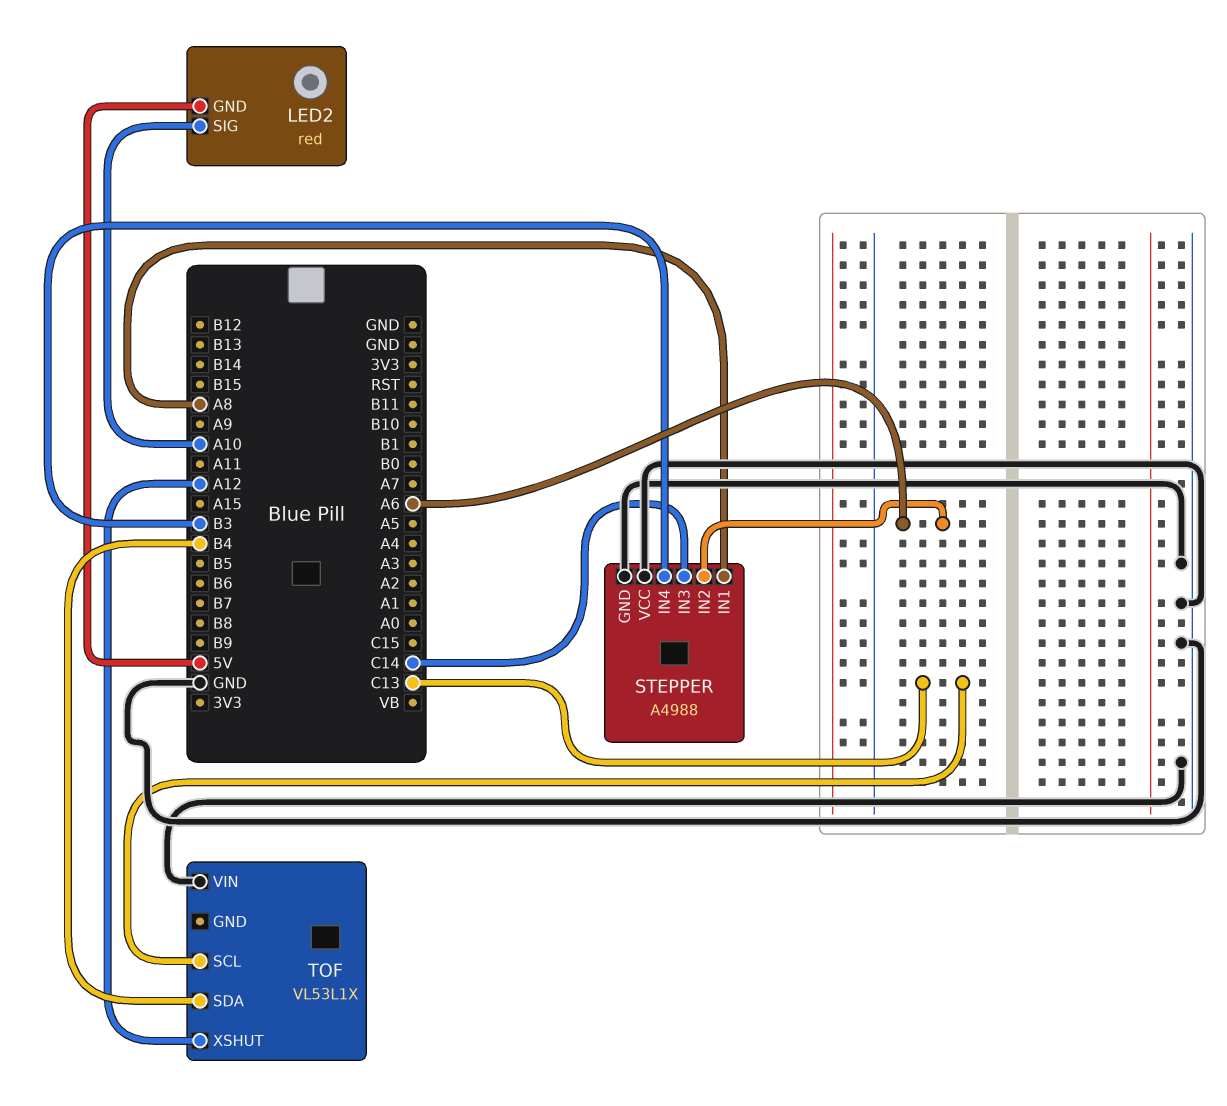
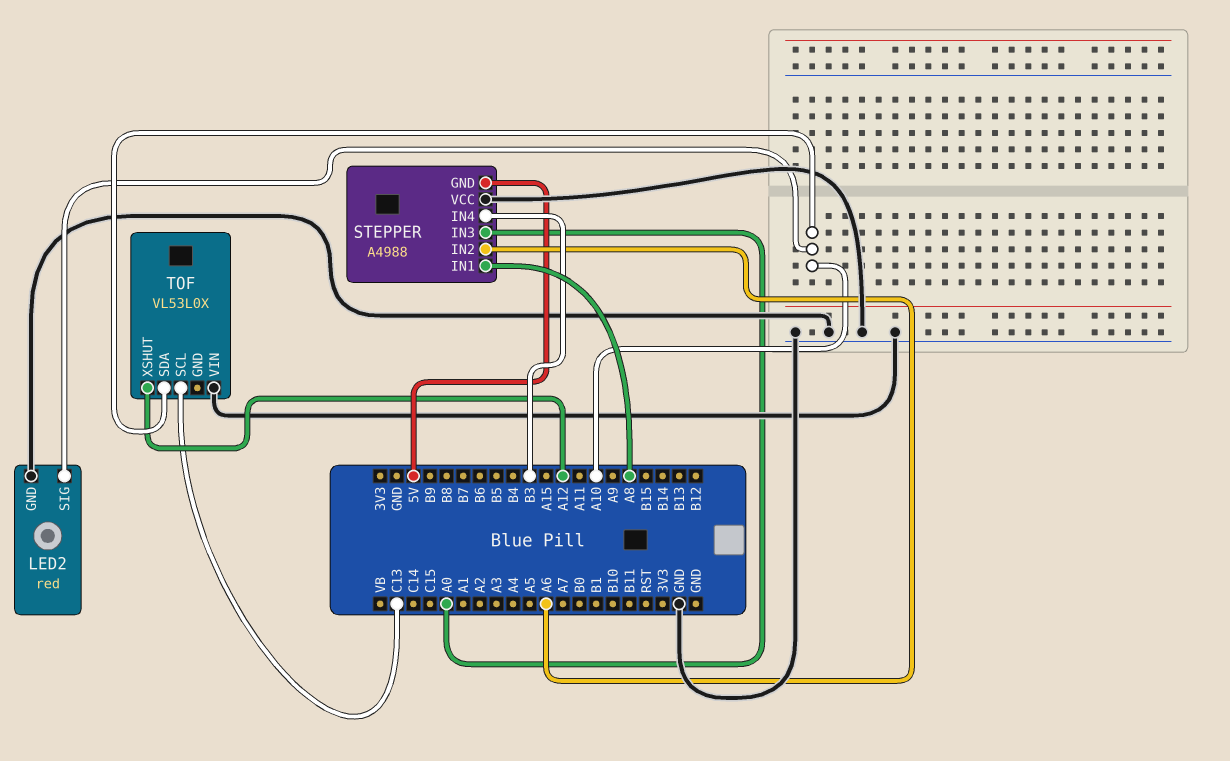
LED2 pin GND: 5V -> GND
STEPPER pin GND: GND -> 5V
STEPPER pin IN3: C14 -> A0
TOF: VL53L1X -> VL53L0X
TOF pin SDA: B4 -> A10

